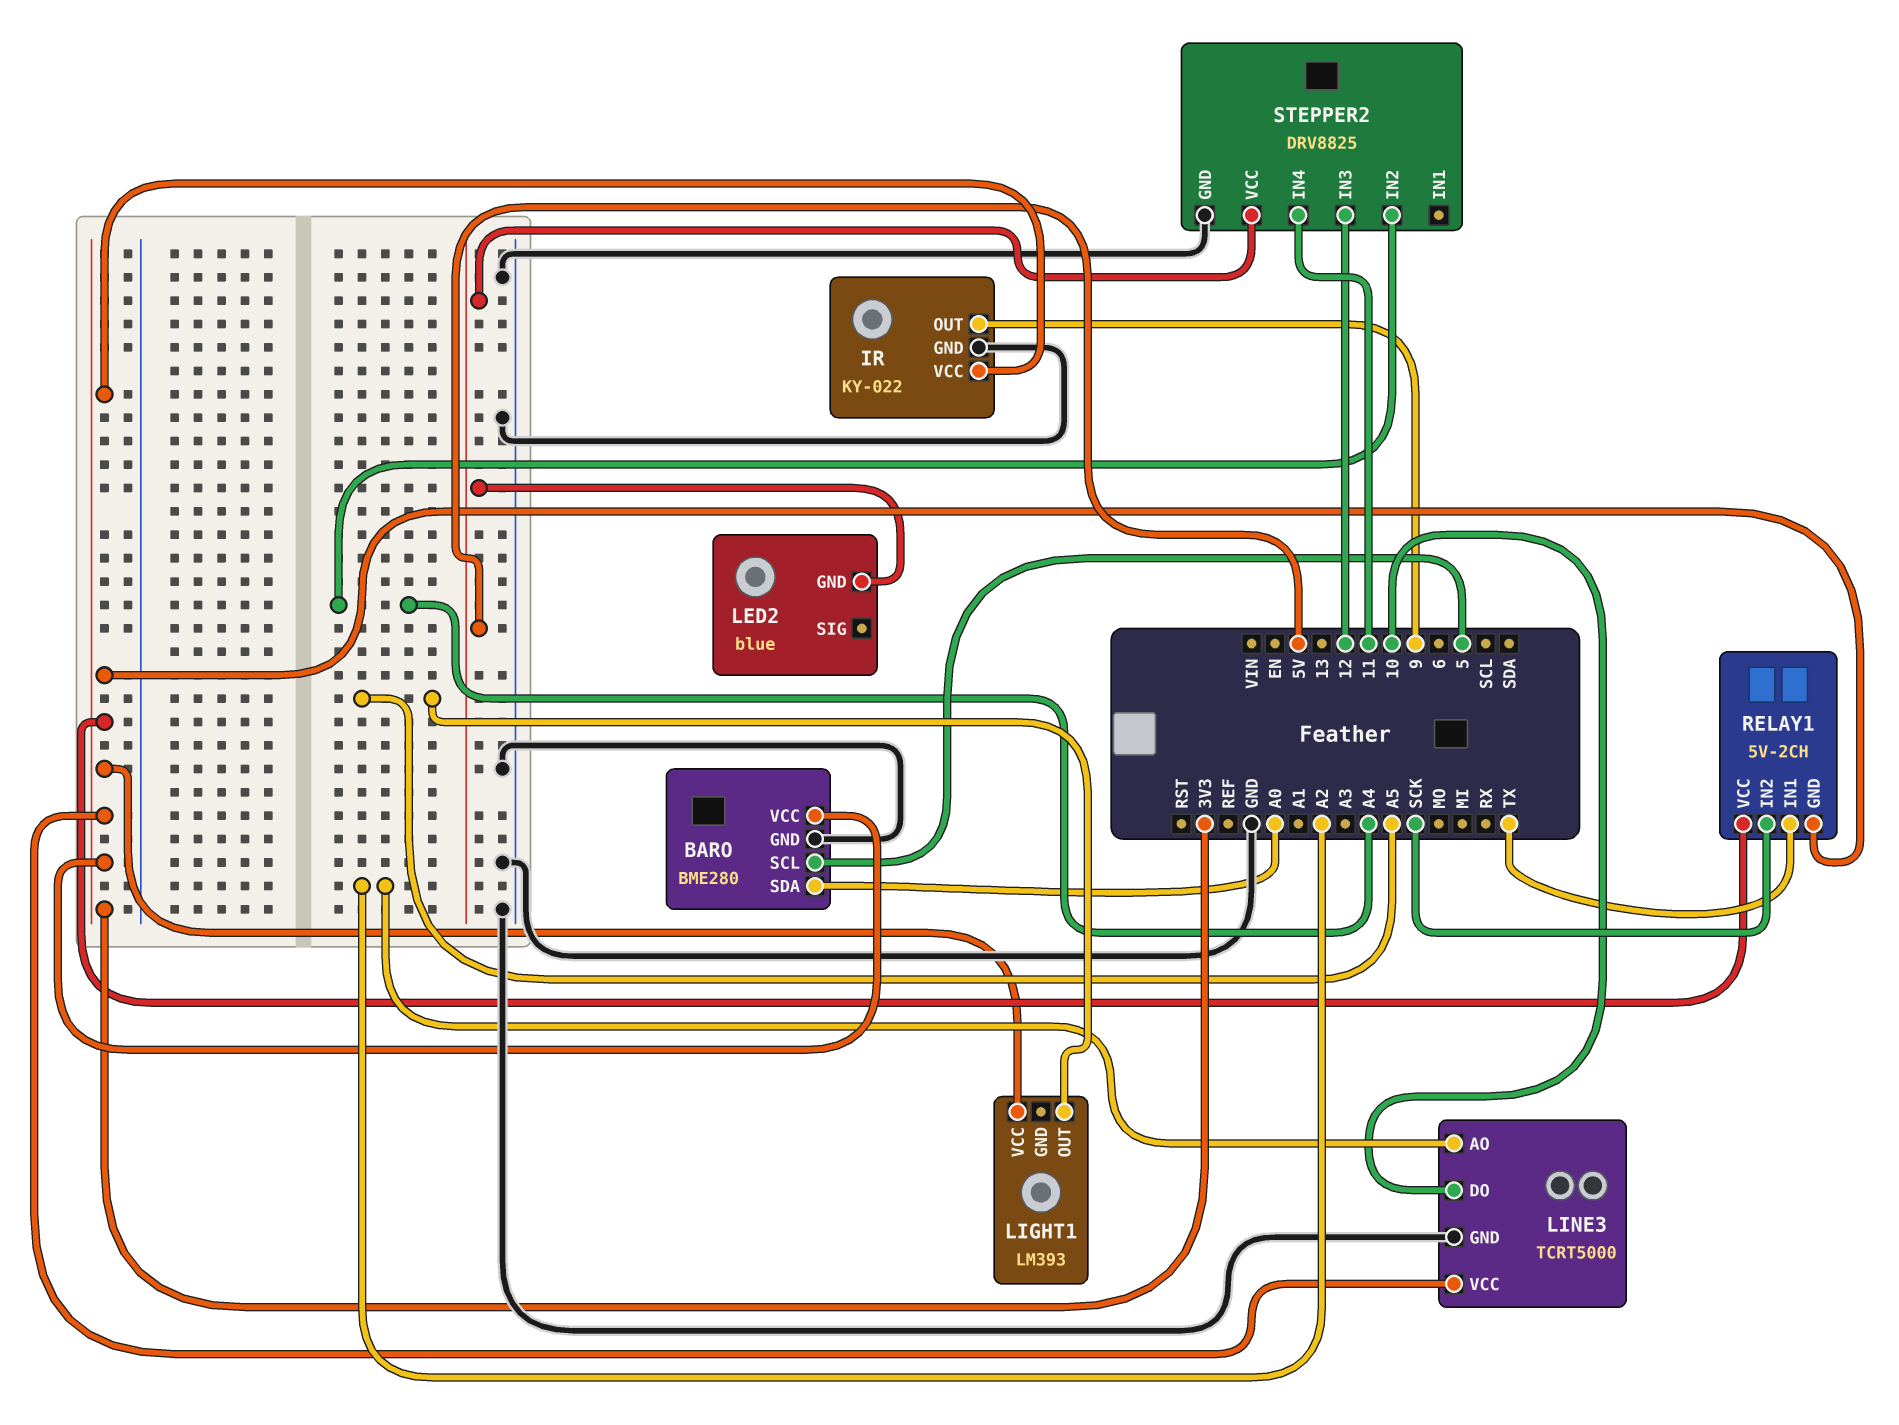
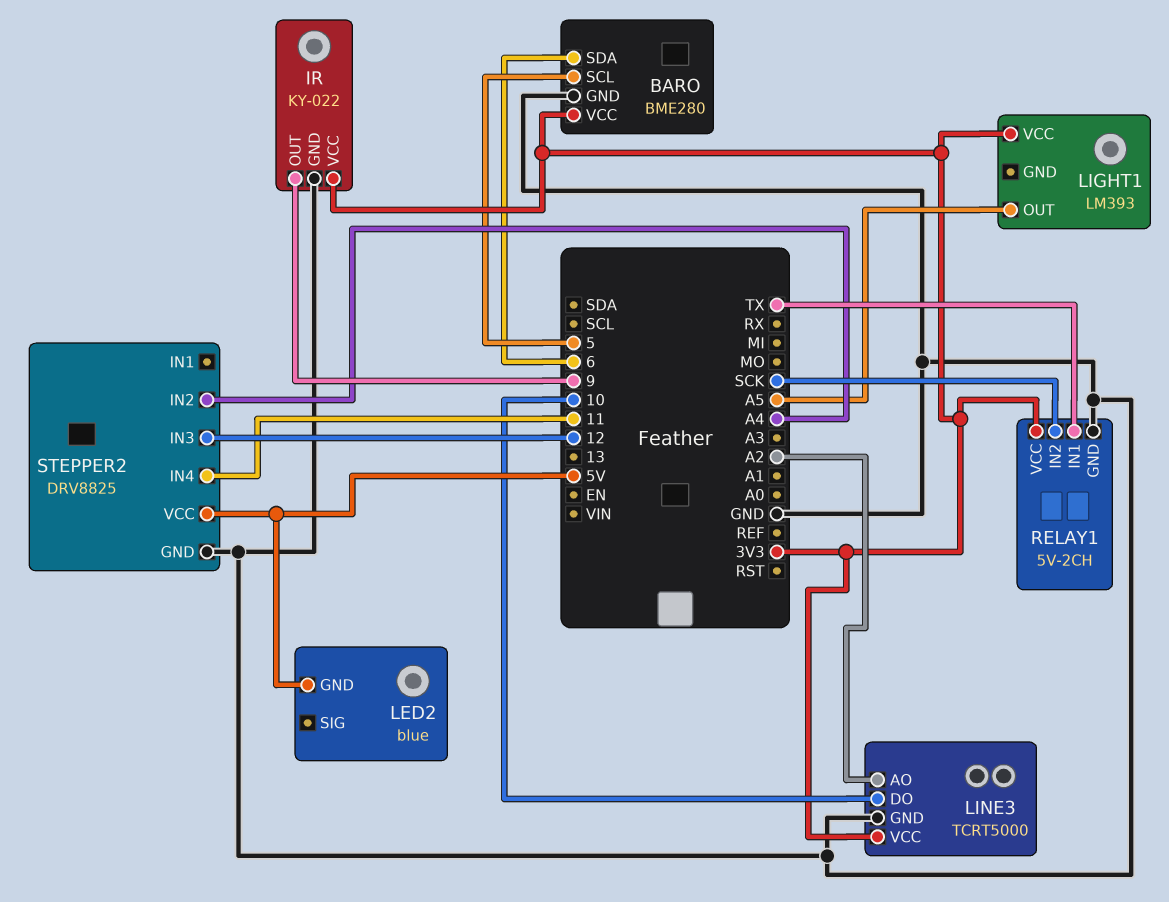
BARO pin SDA: A0 -> 6
RELAY1 pin GND: 3V3 -> GND

